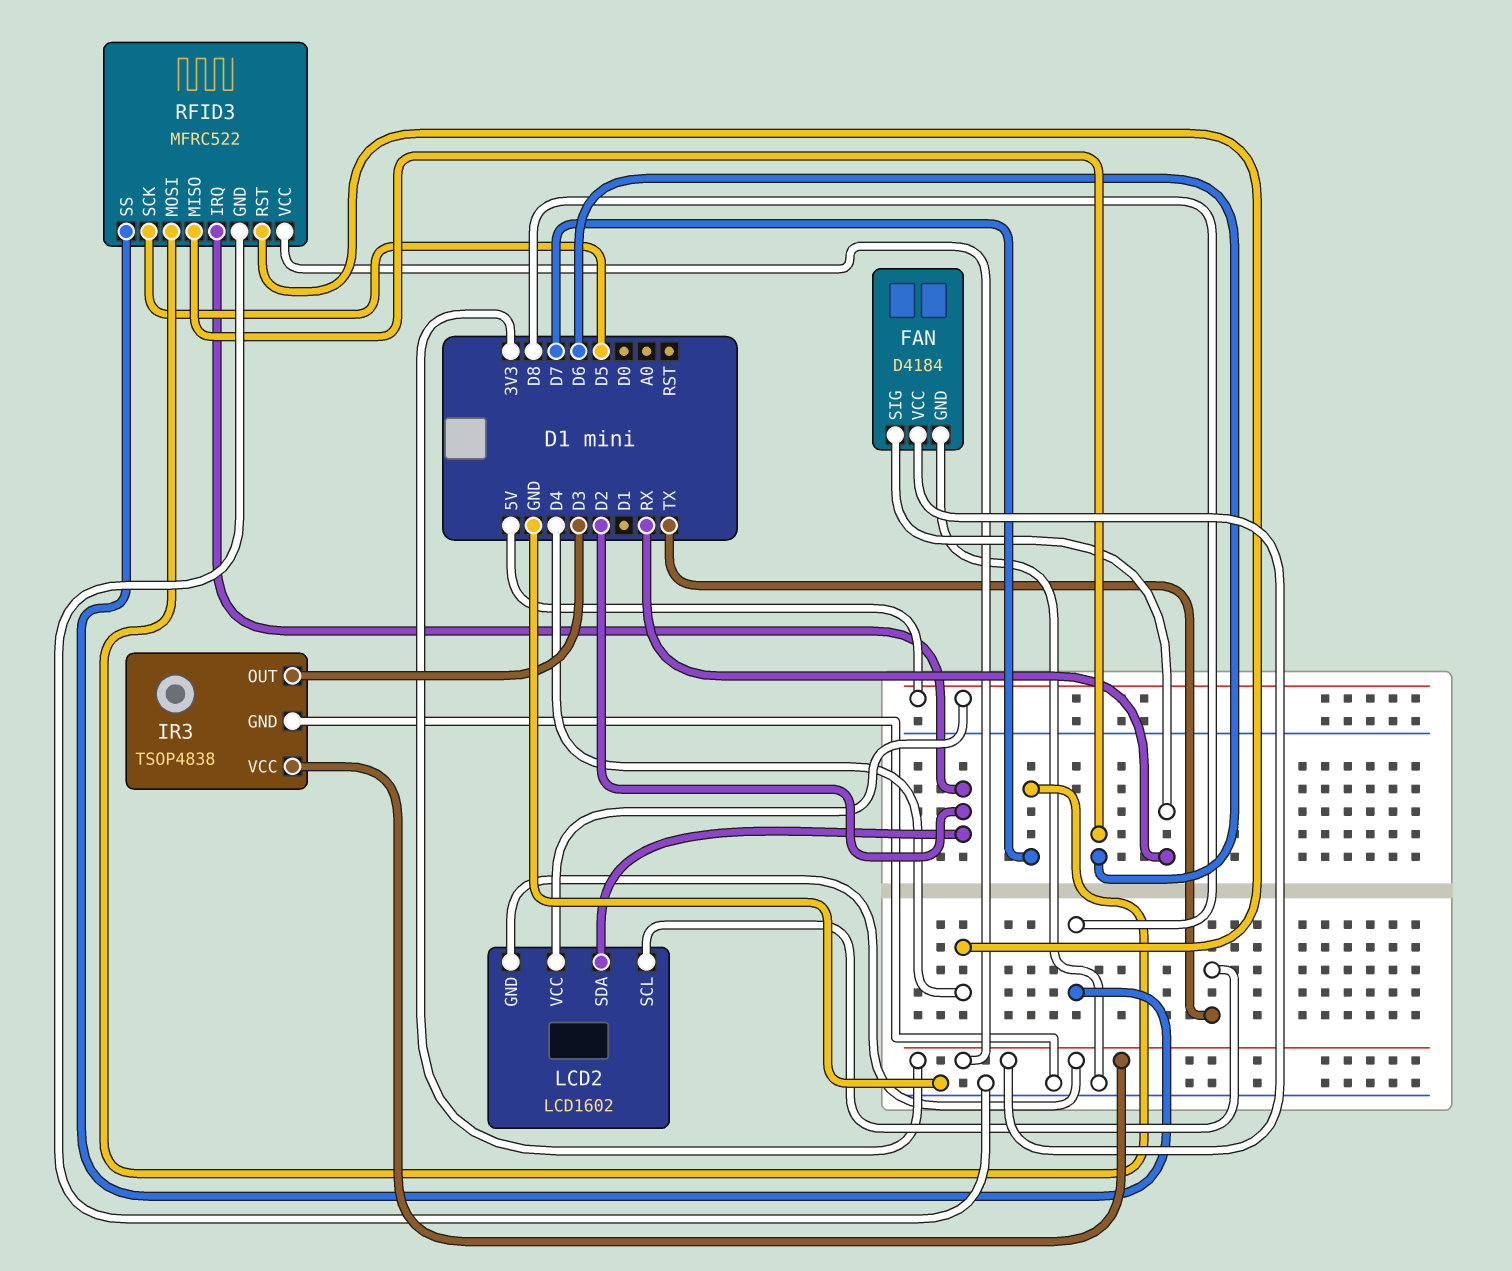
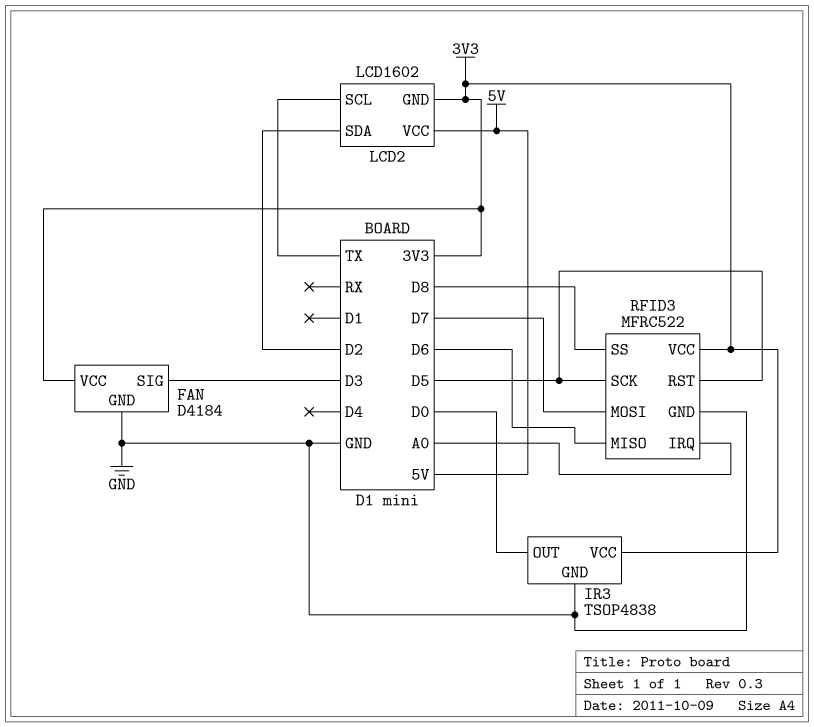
FAN pin SIG: RX -> D3
IR3 pin OUT: D3 -> D0
RFID3 pin IRQ: D2 -> A0
RFID3 pin RST: D4 -> D5

